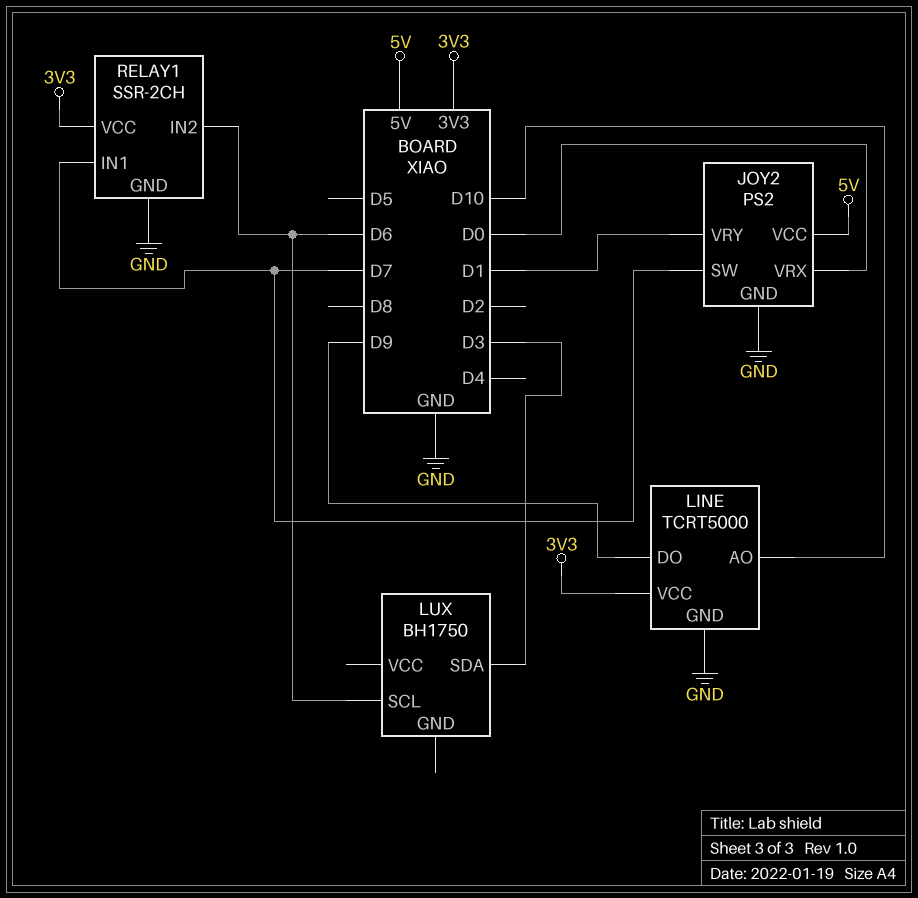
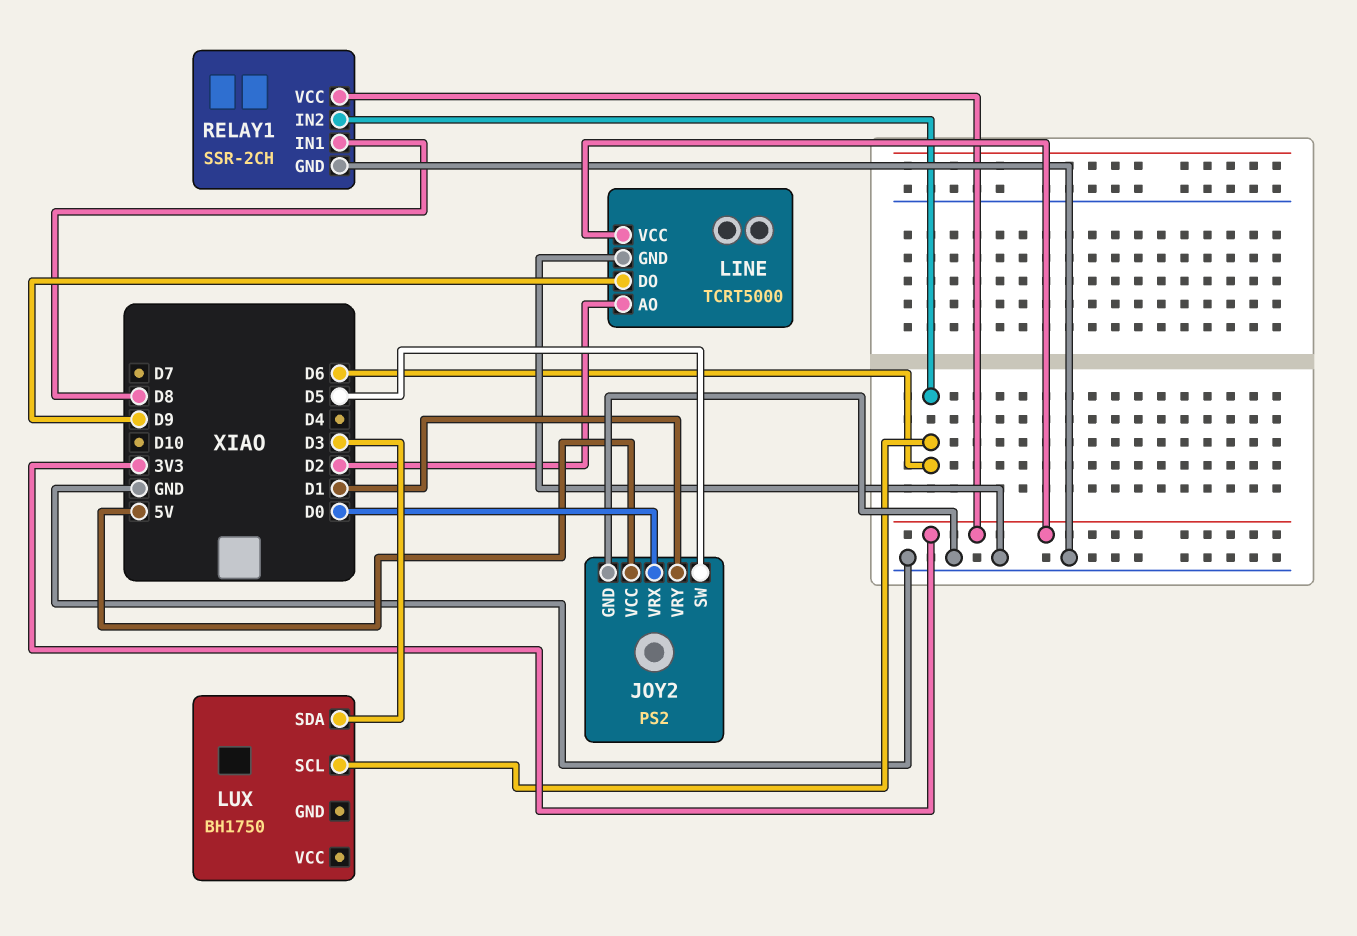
JOY2 pin SW: D7 -> D5
LINE pin AO: D10 -> D2
RELAY1 pin IN1: D7 -> D8

